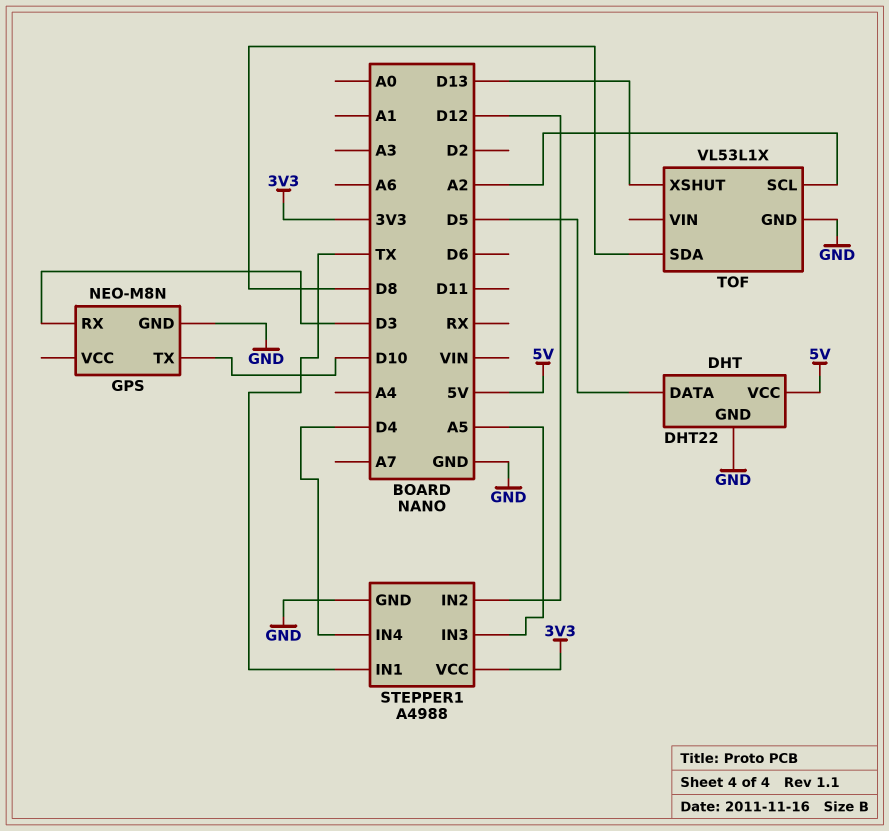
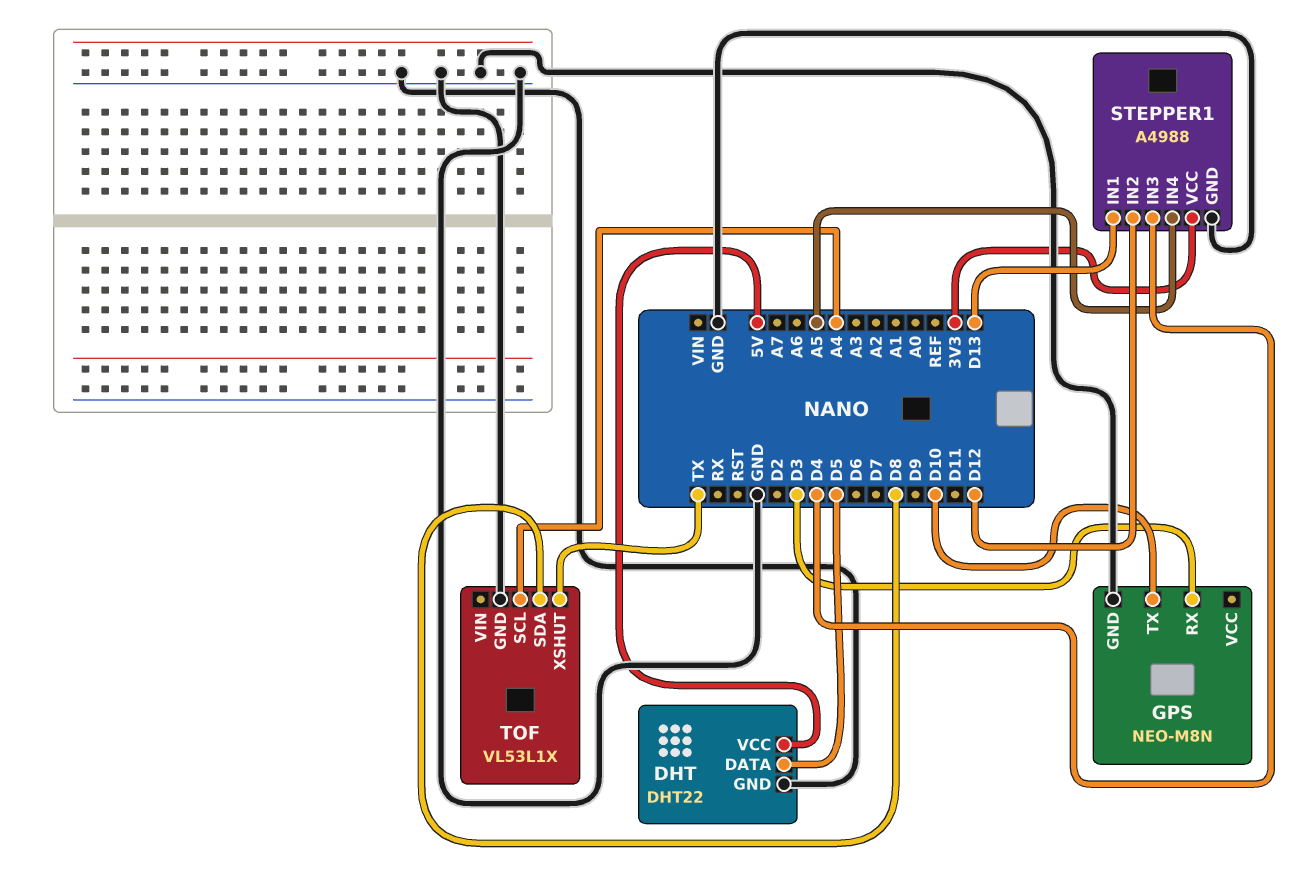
STEPPER1 pin IN1: TX -> D13
STEPPER1 pin IN3: A5 -> D4
STEPPER1 pin IN4: D4 -> A5
TOF pin SCL: A2 -> A4
TOF pin XSHUT: D13 -> TX

